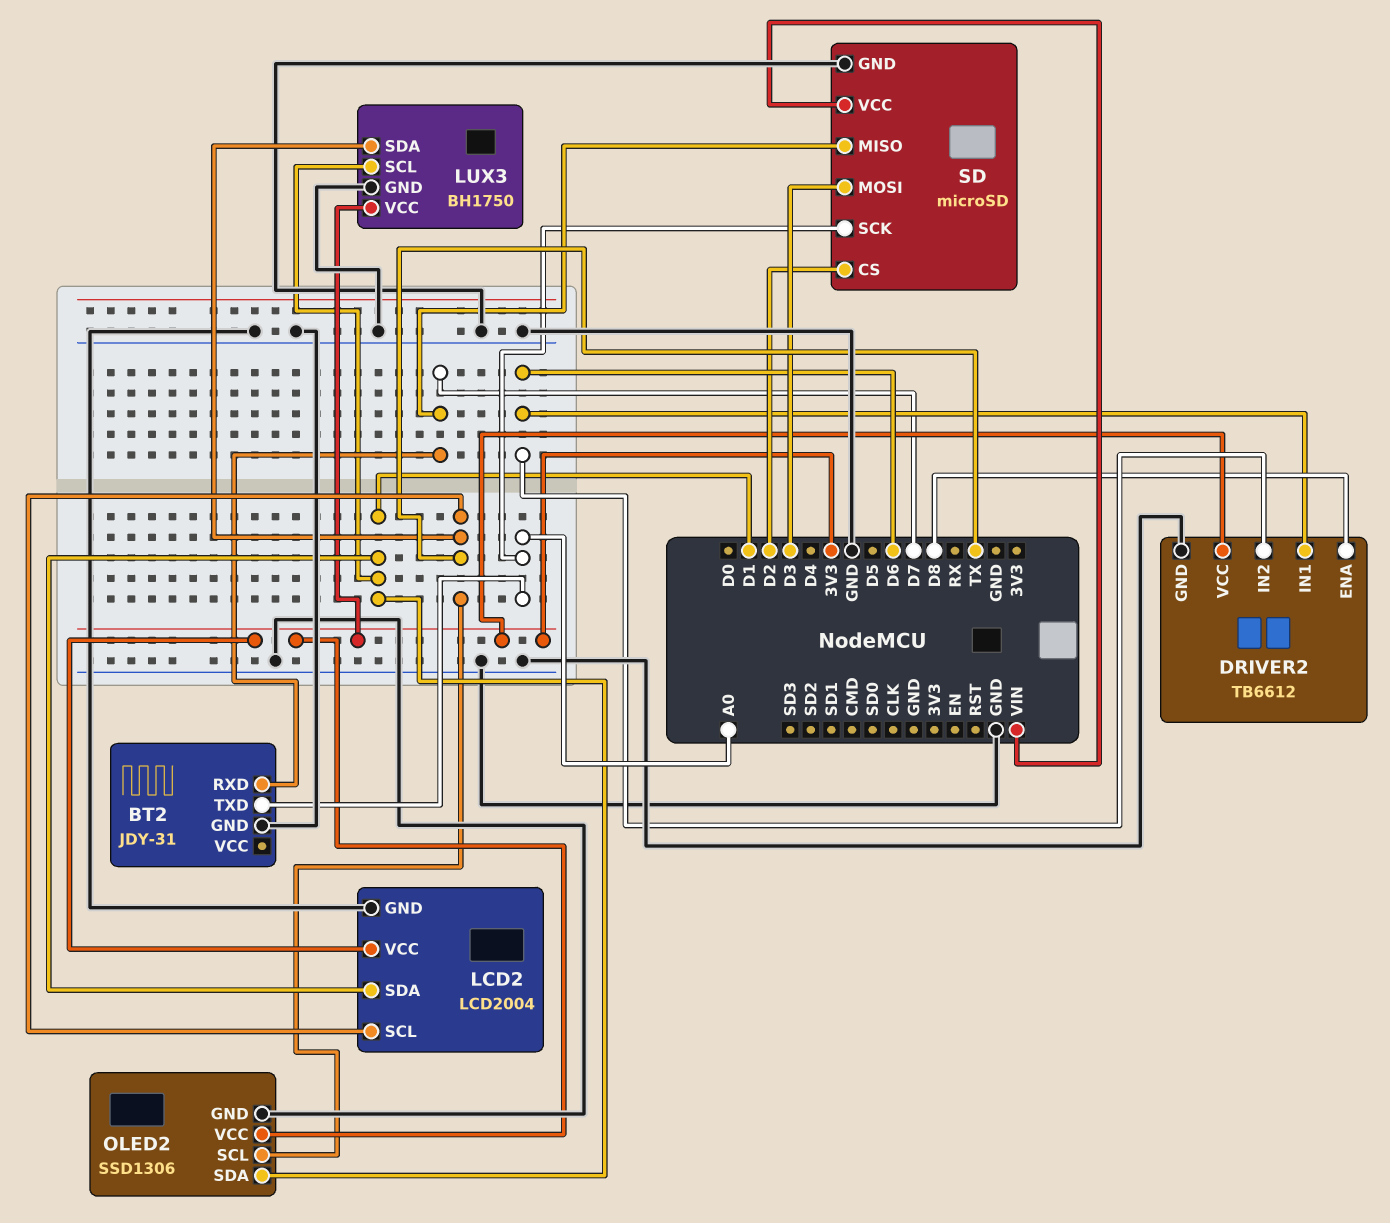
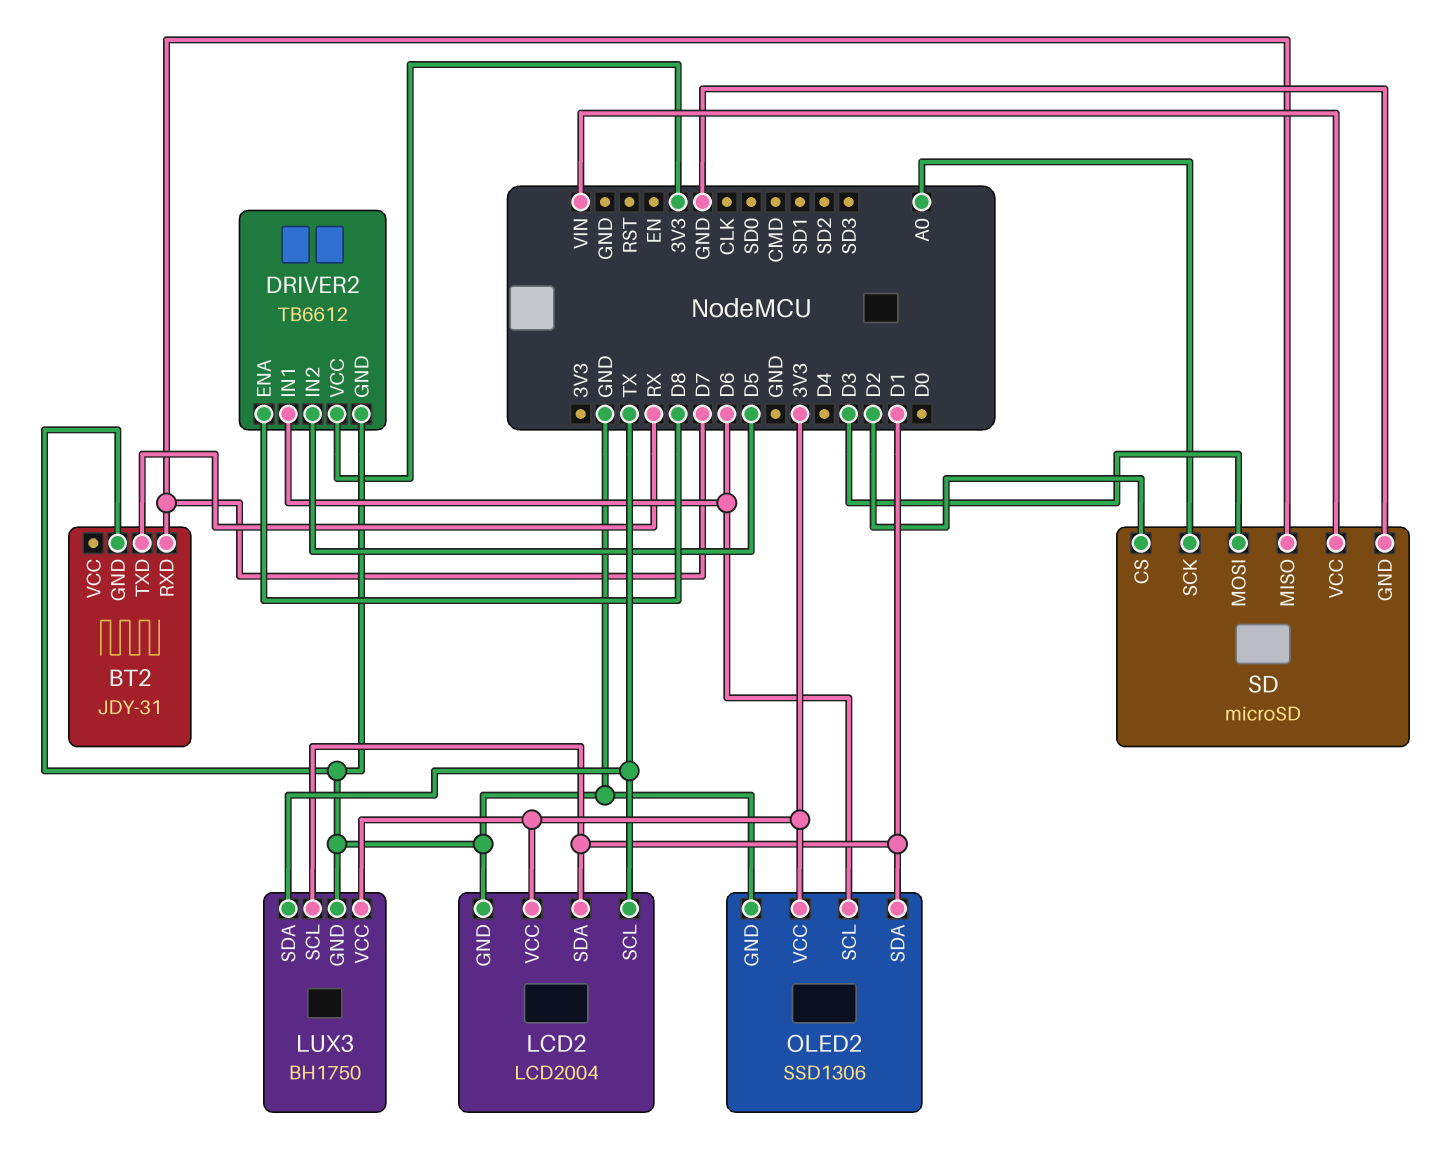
BT2 pin TXD: A0 -> RX
DRIVER2 pin IN2: D6 -> D5
OLED2 pin SCL: TX -> D6

